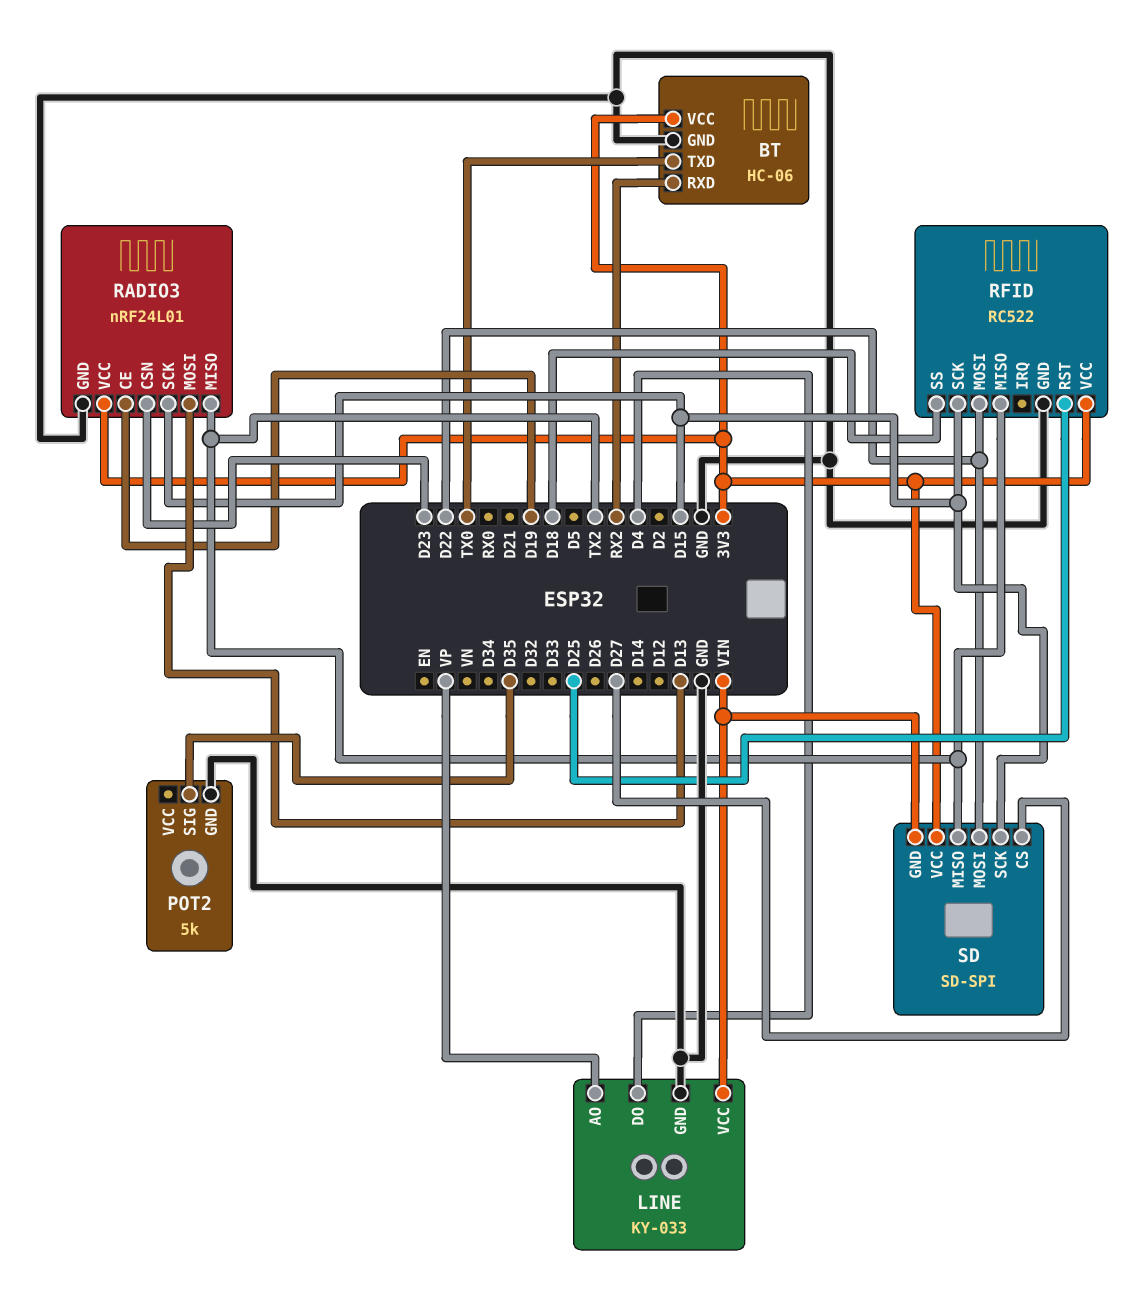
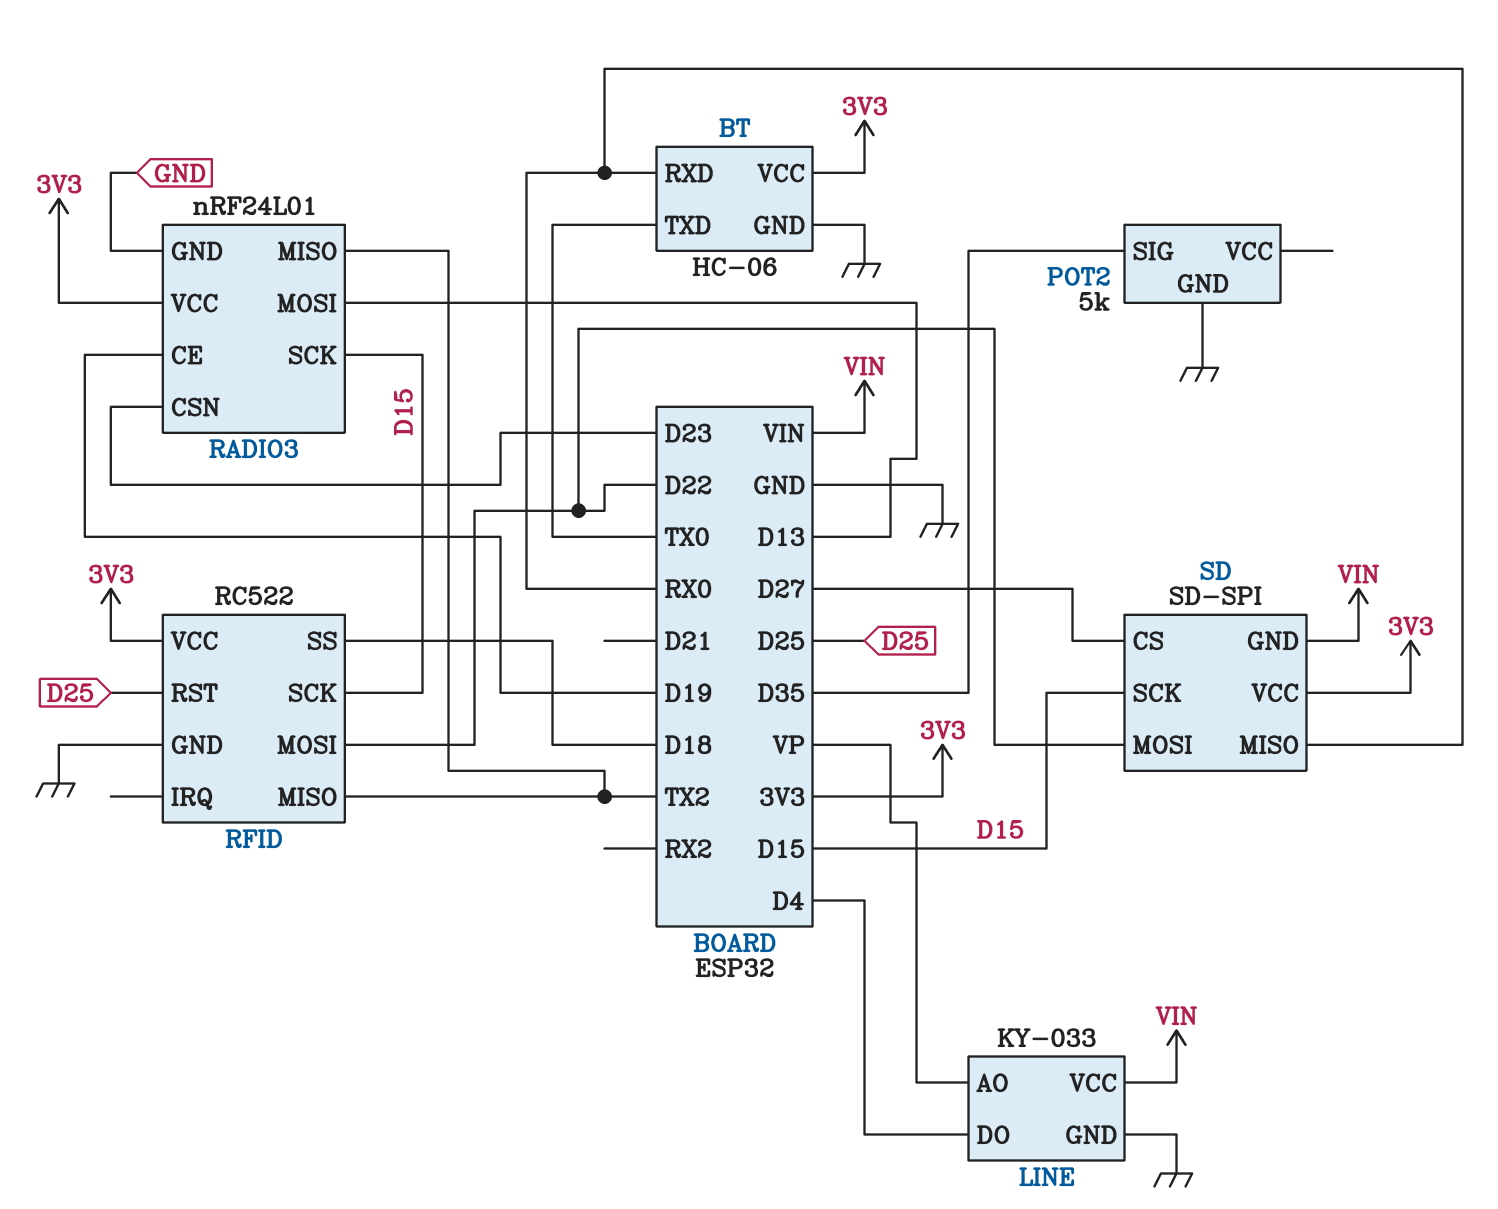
BT pin RXD: RX2 -> RX0
SD pin MISO: TX2 -> RX0

